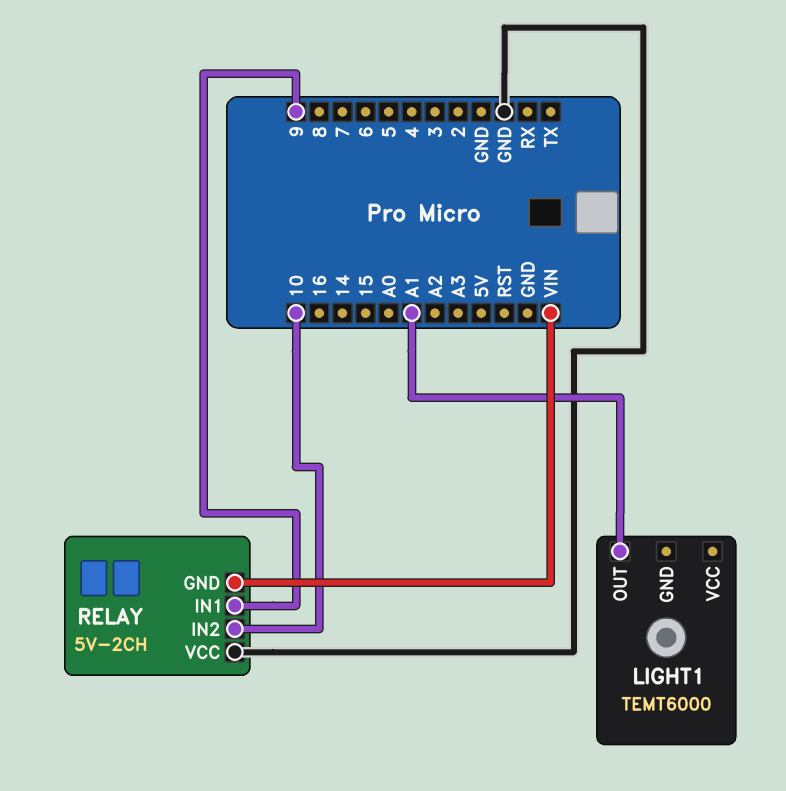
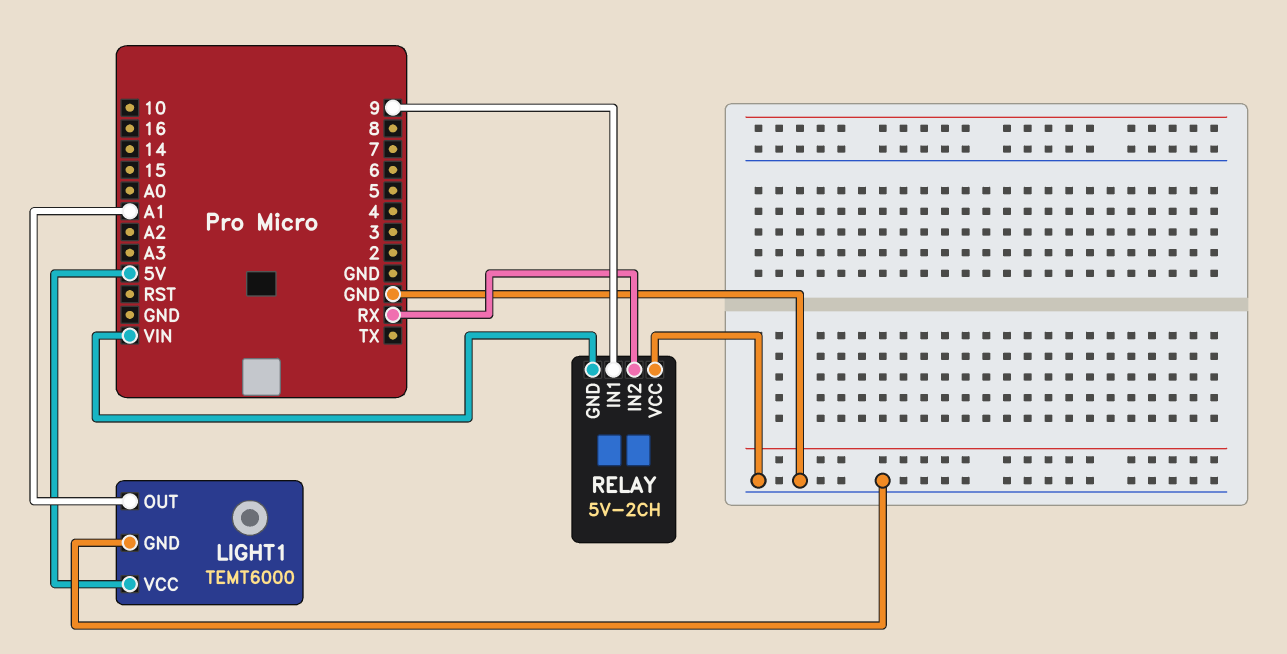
LIGHT1 pin GND: none -> GND
LIGHT1 pin VCC: none -> 5V
RELAY pin IN2: 10 -> RX

